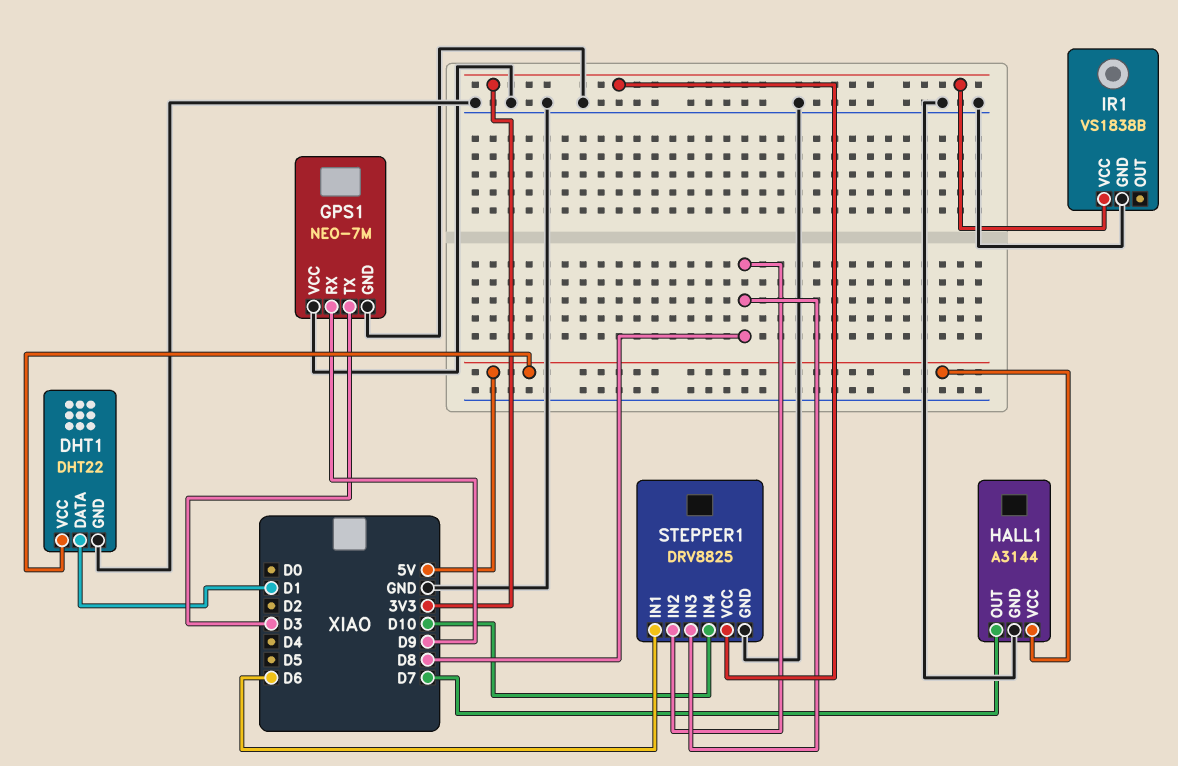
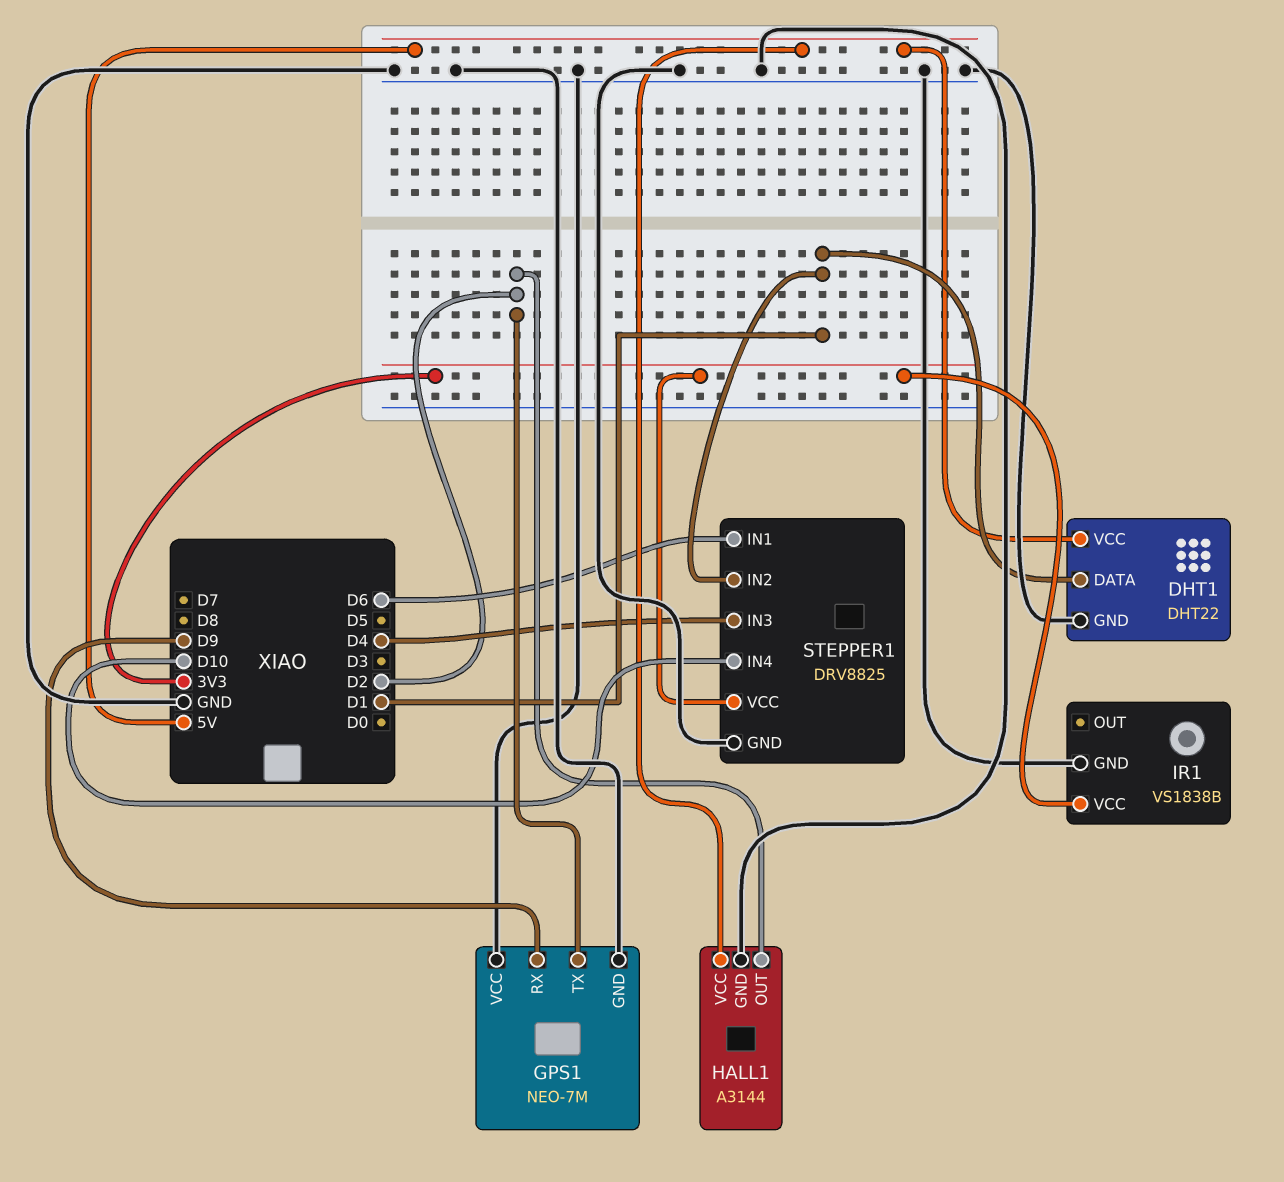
GPS1 pin TX: D3 -> D2
HALL1 pin OUT: D7 -> D2
STEPPER1 pin IN2: D8 -> D1
STEPPER1 pin IN3: D8 -> D4

